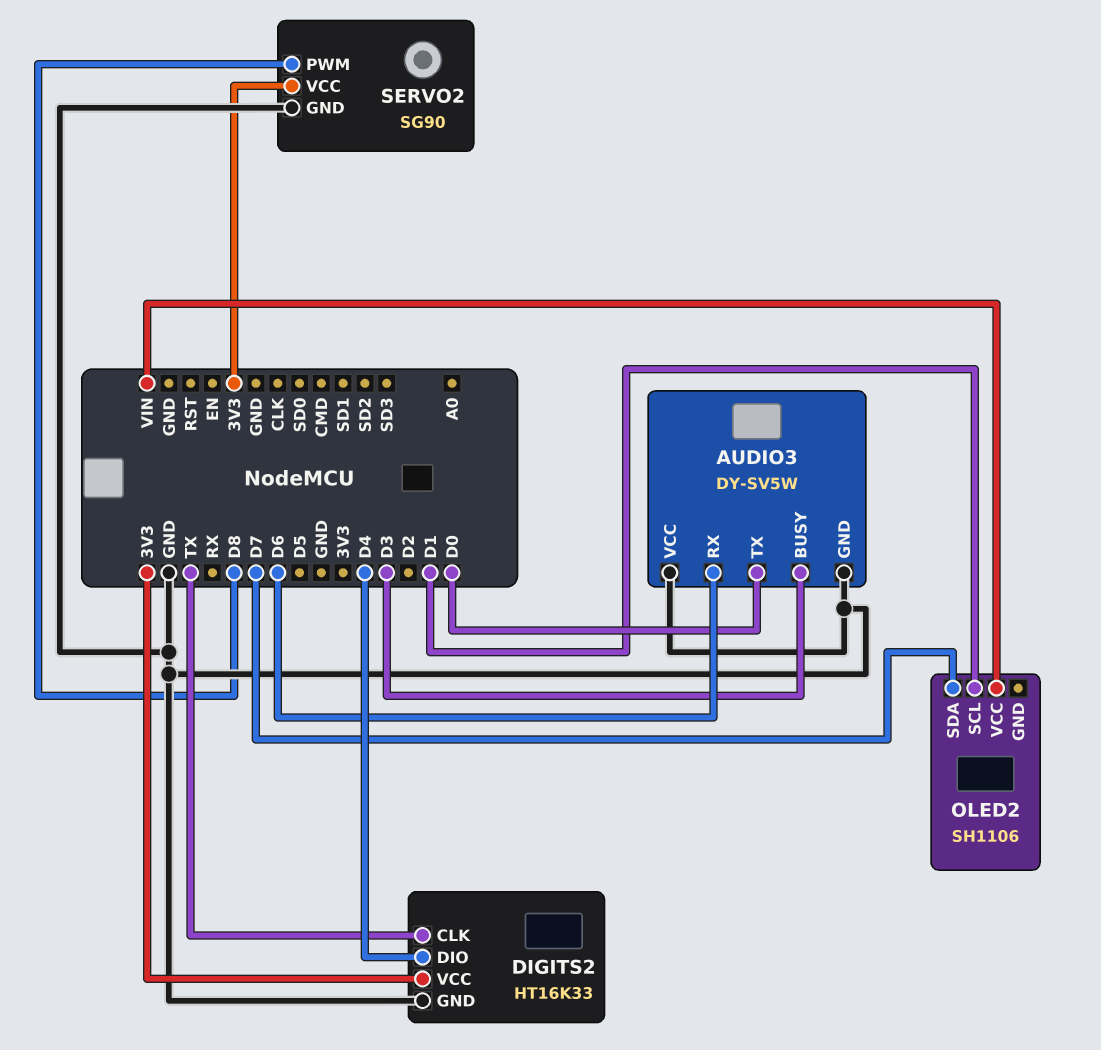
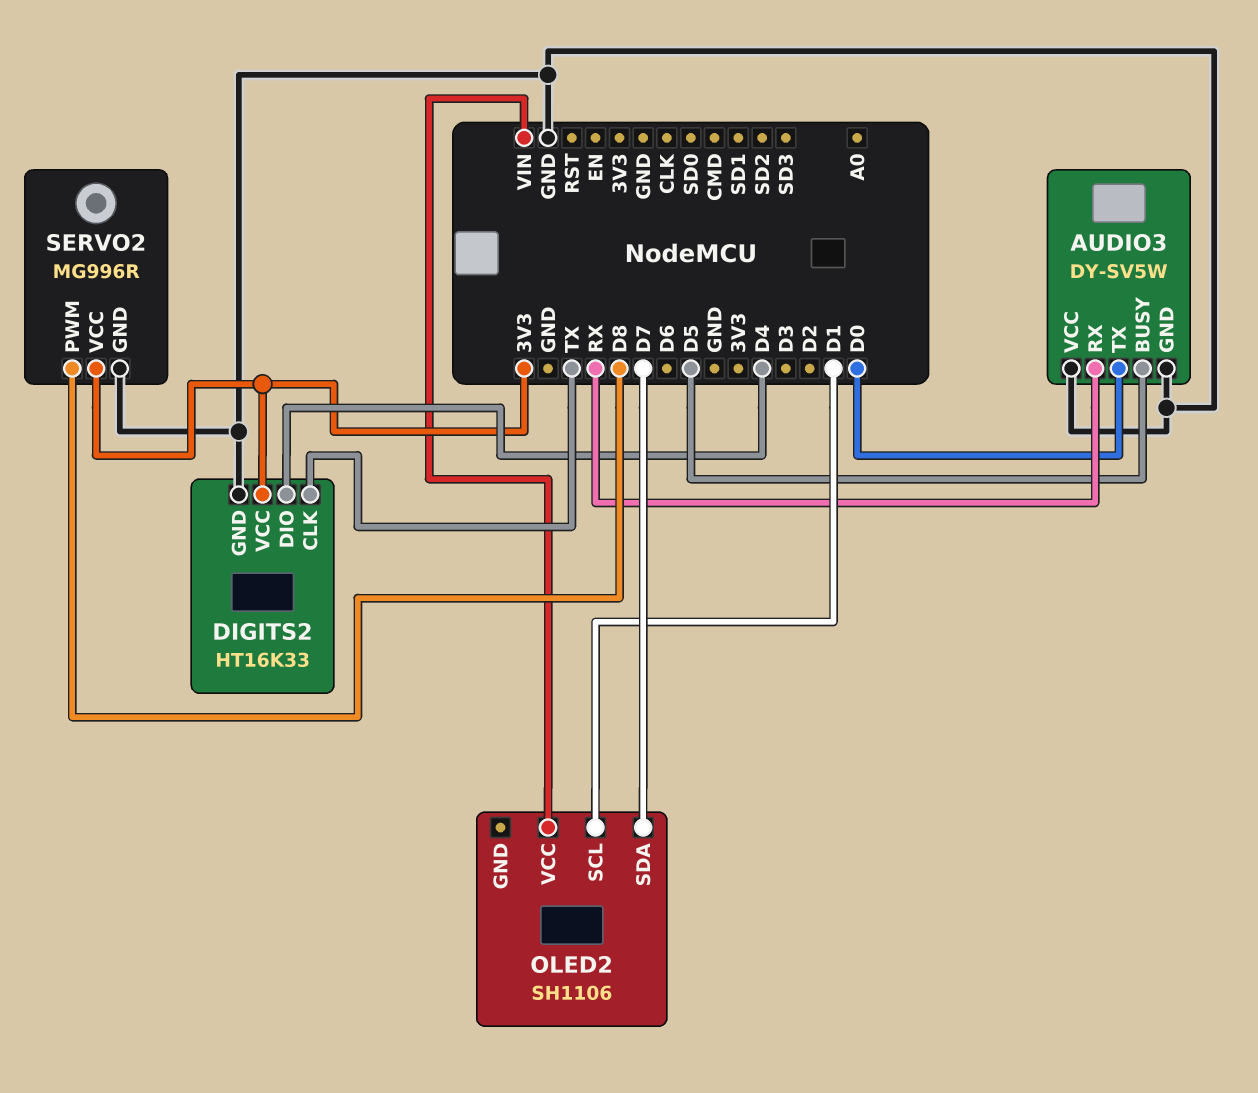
AUDIO3 pin BUSY: D3 -> D5
AUDIO3 pin RX: D6 -> RX
SERVO2: SG90 -> MG996R

